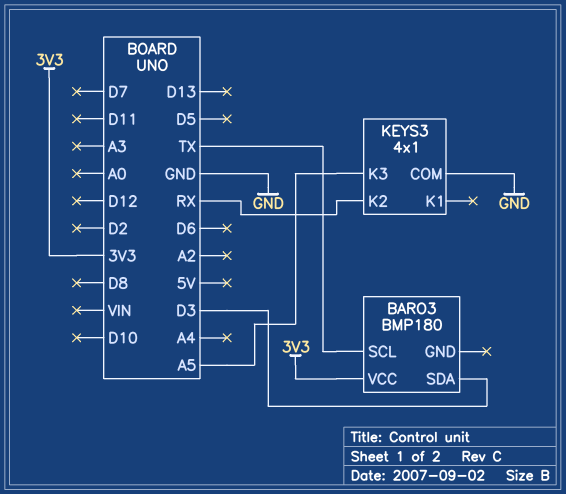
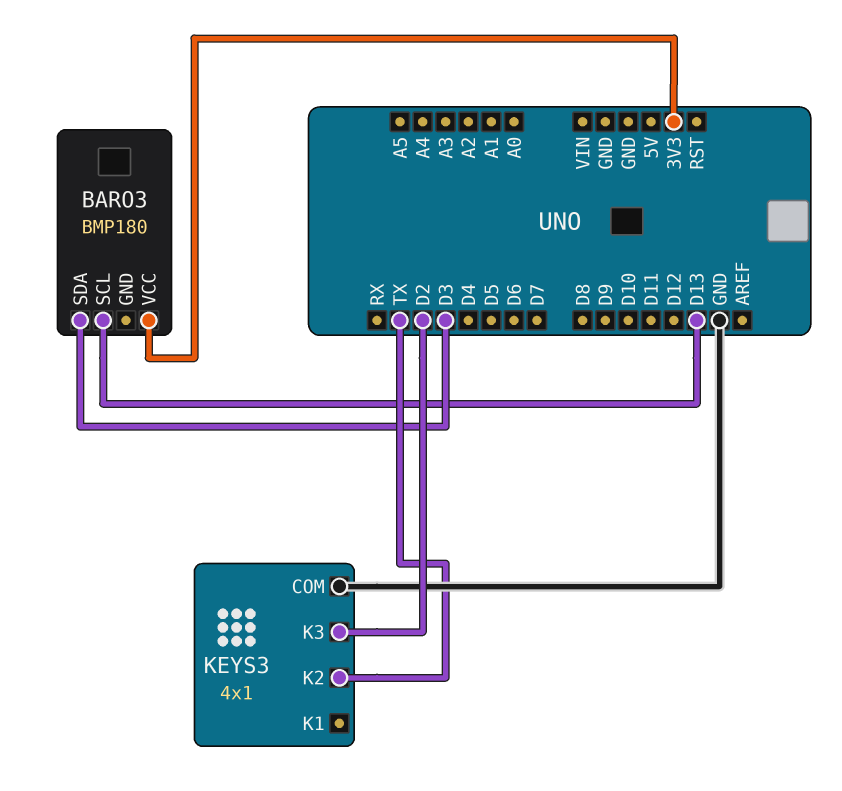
BARO3 pin SCL: TX -> D13
KEYS3 pin K2: RX -> TX
KEYS3 pin K3: A5 -> D2

